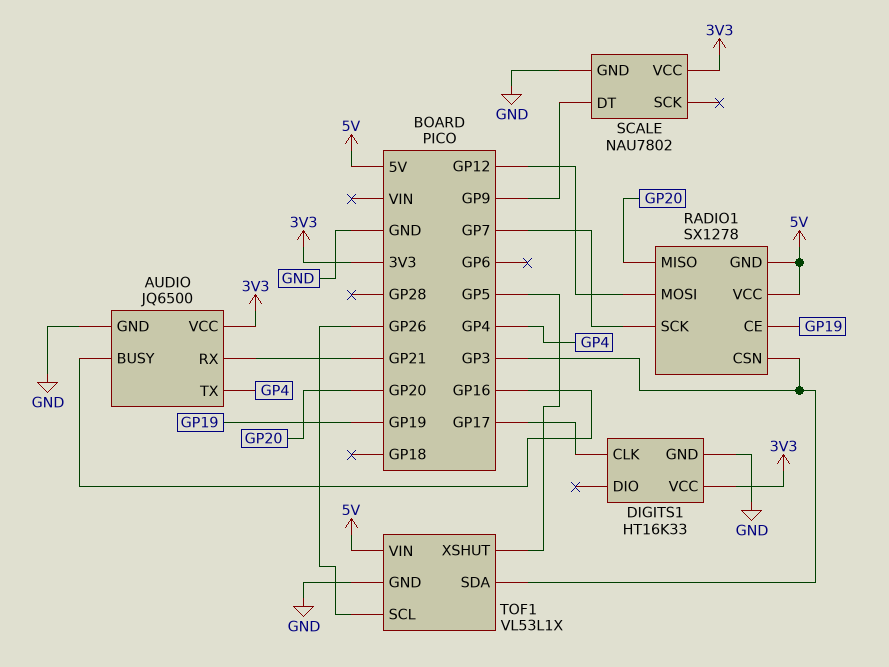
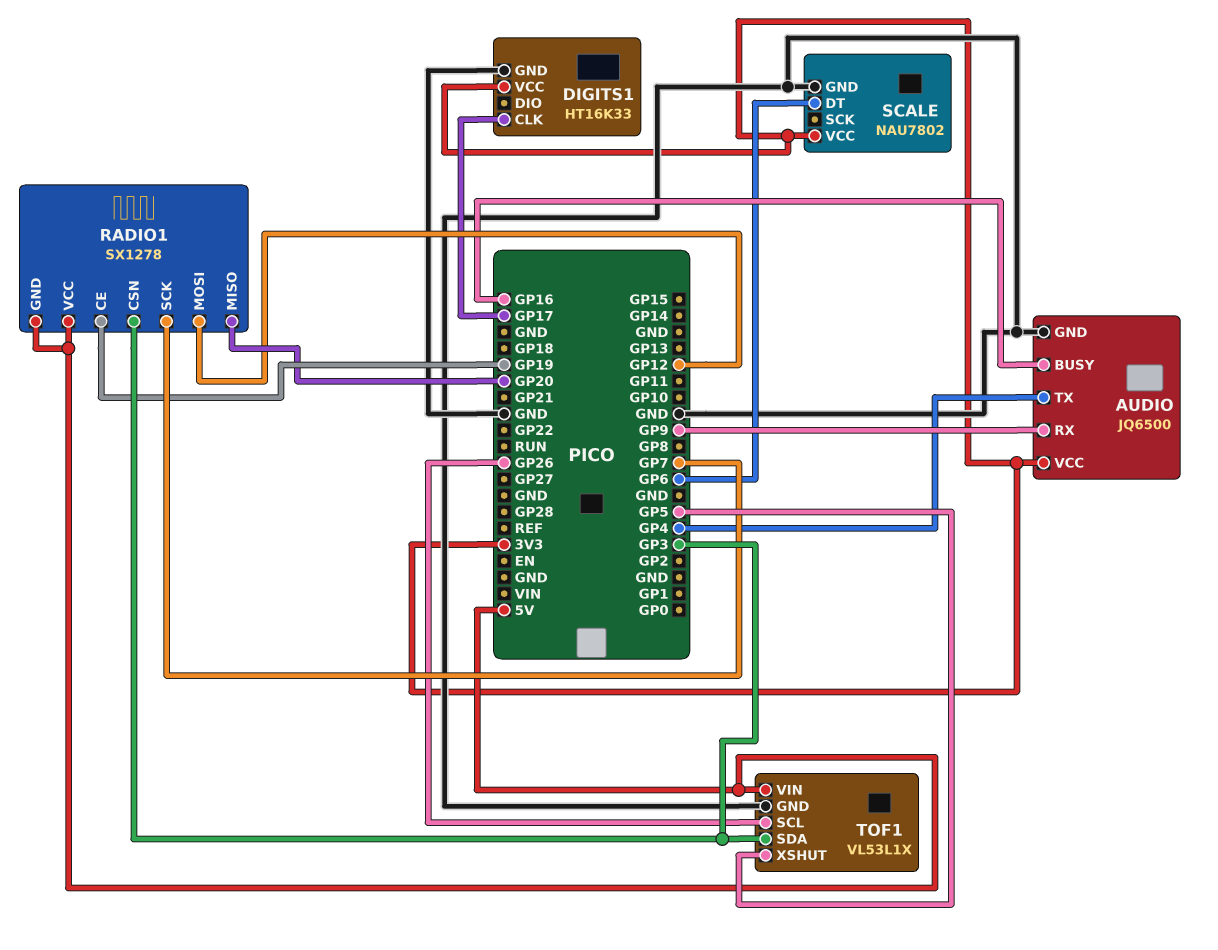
AUDIO pin RX: GP21 -> GP9
SCALE pin DT: GP9 -> GP6

